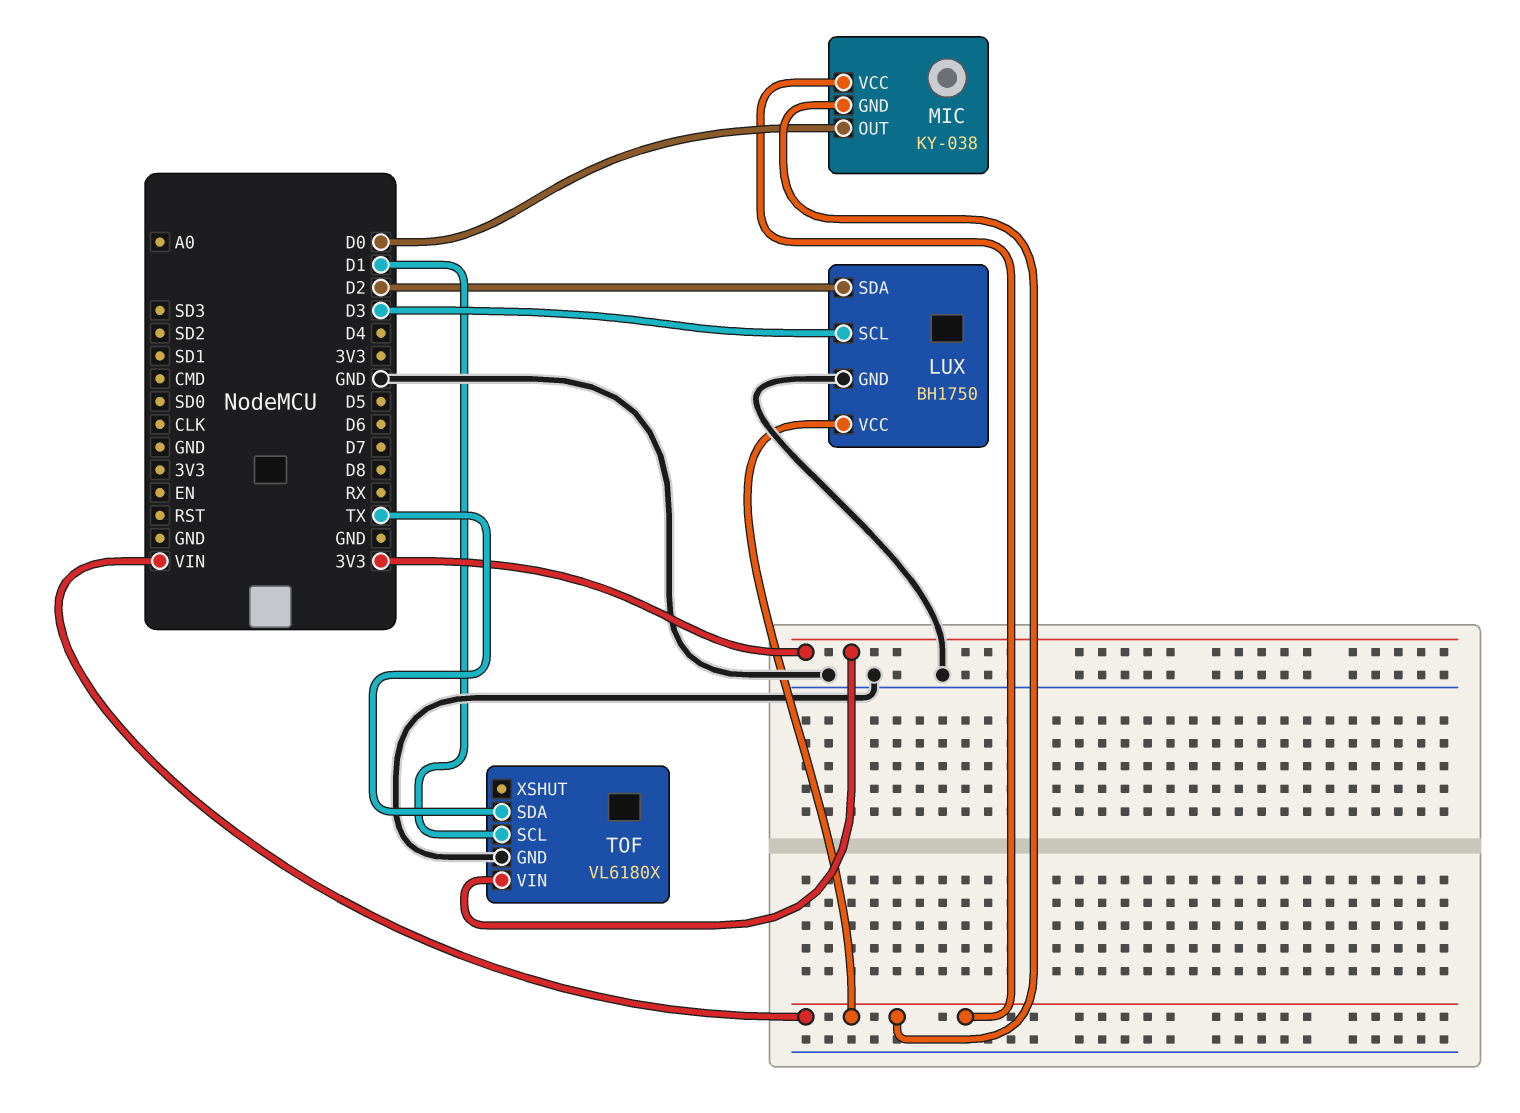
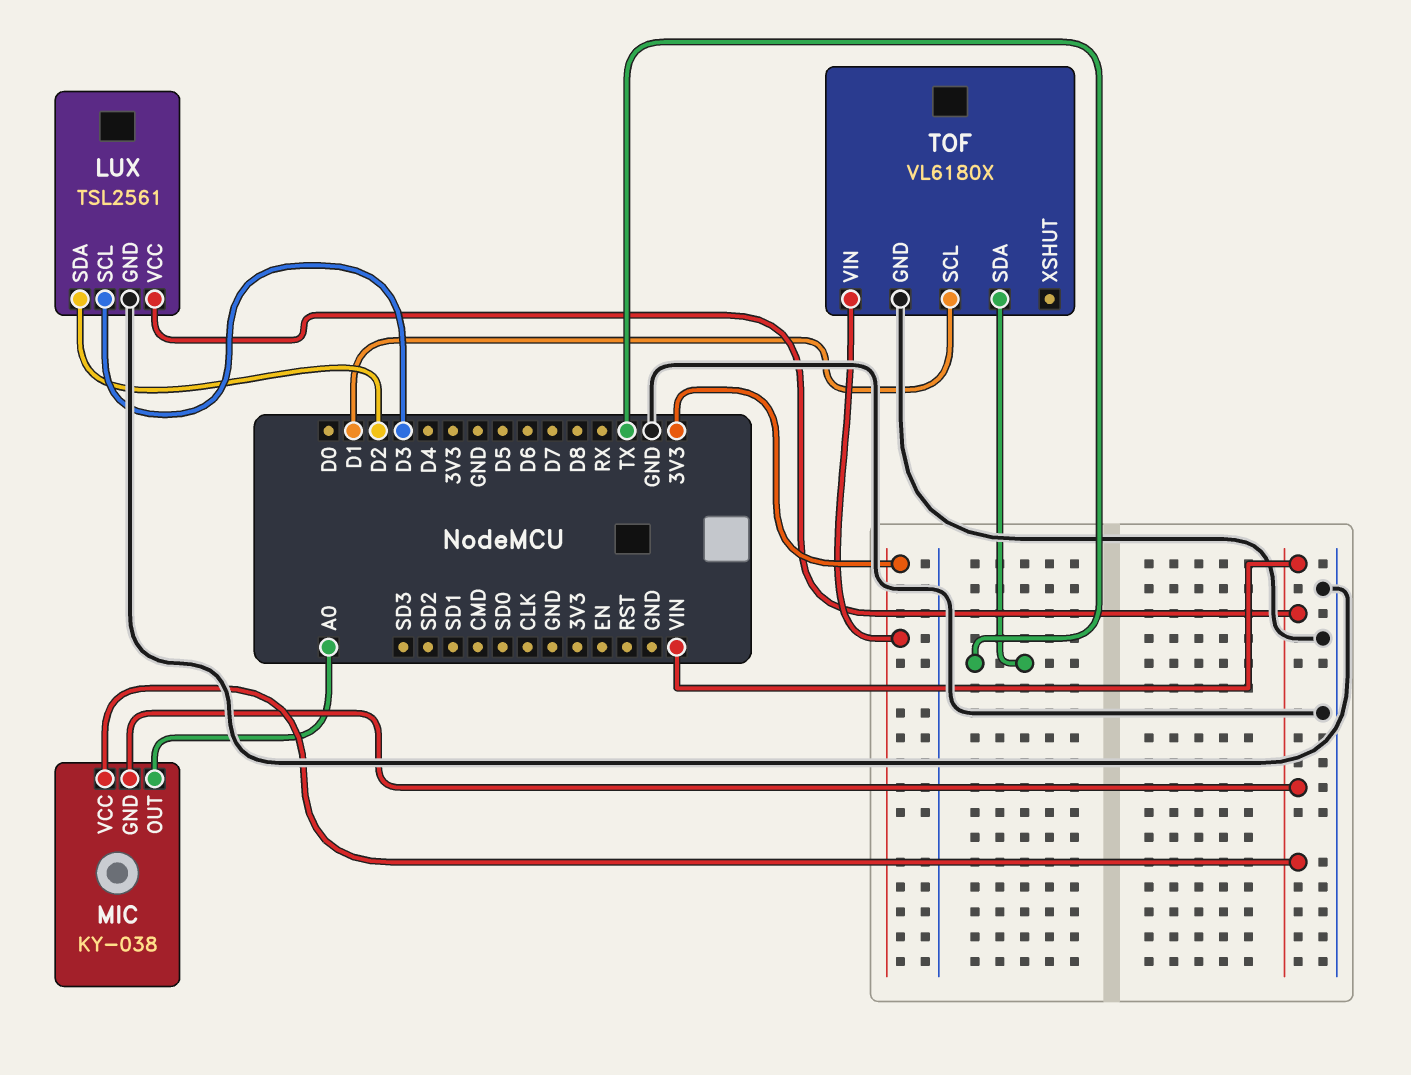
LUX: BH1750 -> TSL2561
MIC pin OUT: D0 -> A0

